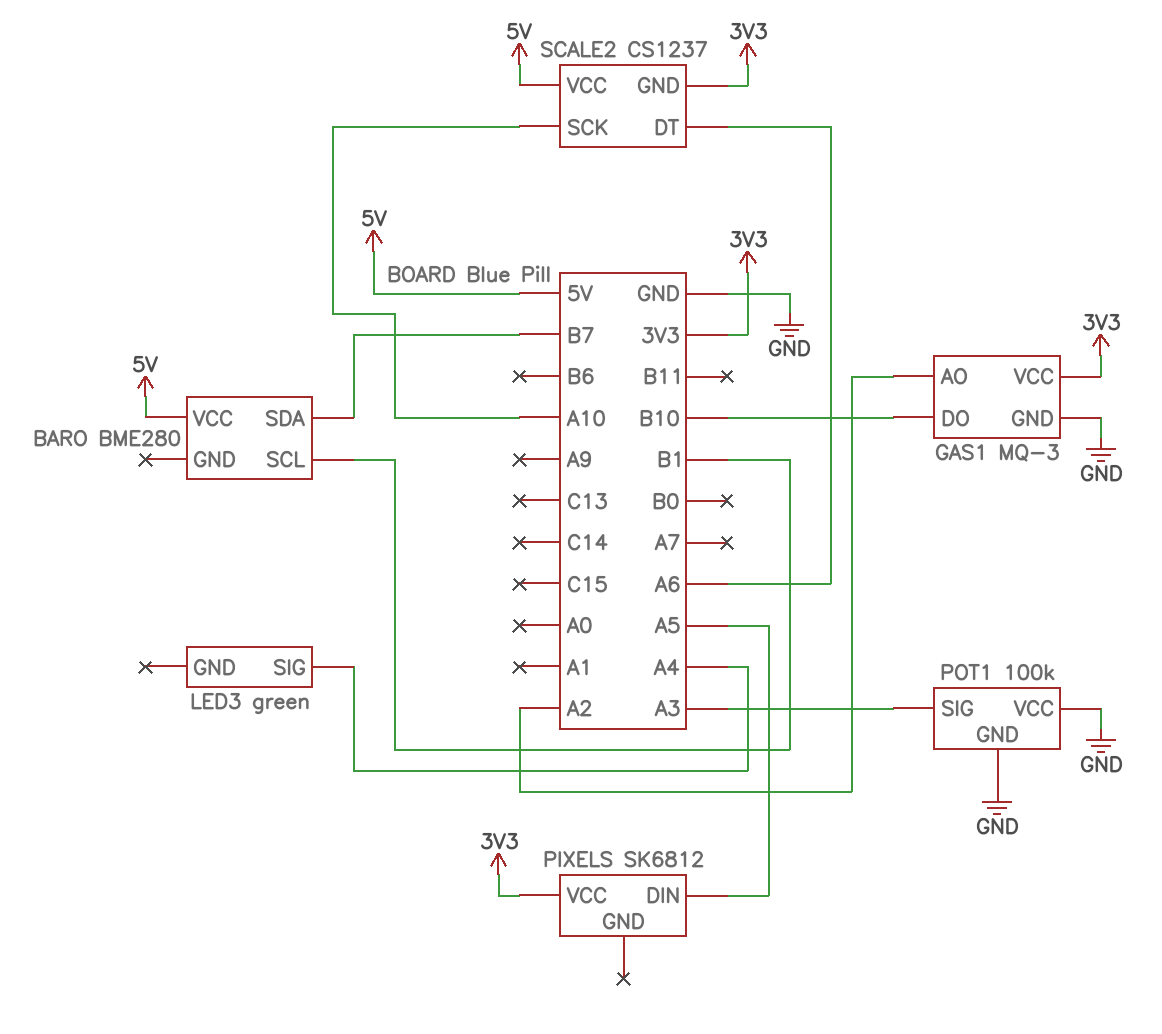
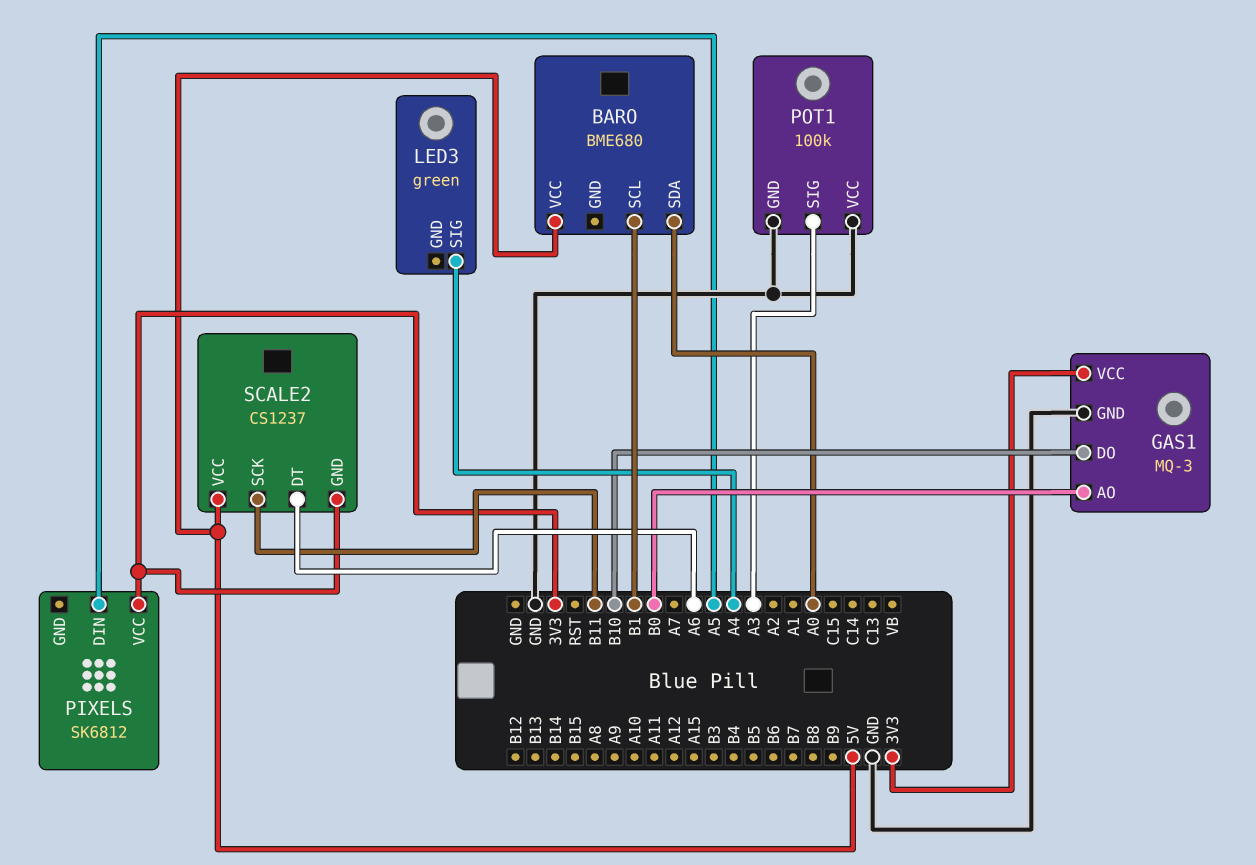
BARO: BME280 -> BME680
BARO pin SDA: B7 -> A0
GAS1 pin AO: A2 -> B0
SCALE2 pin SCK: A10 -> B11

